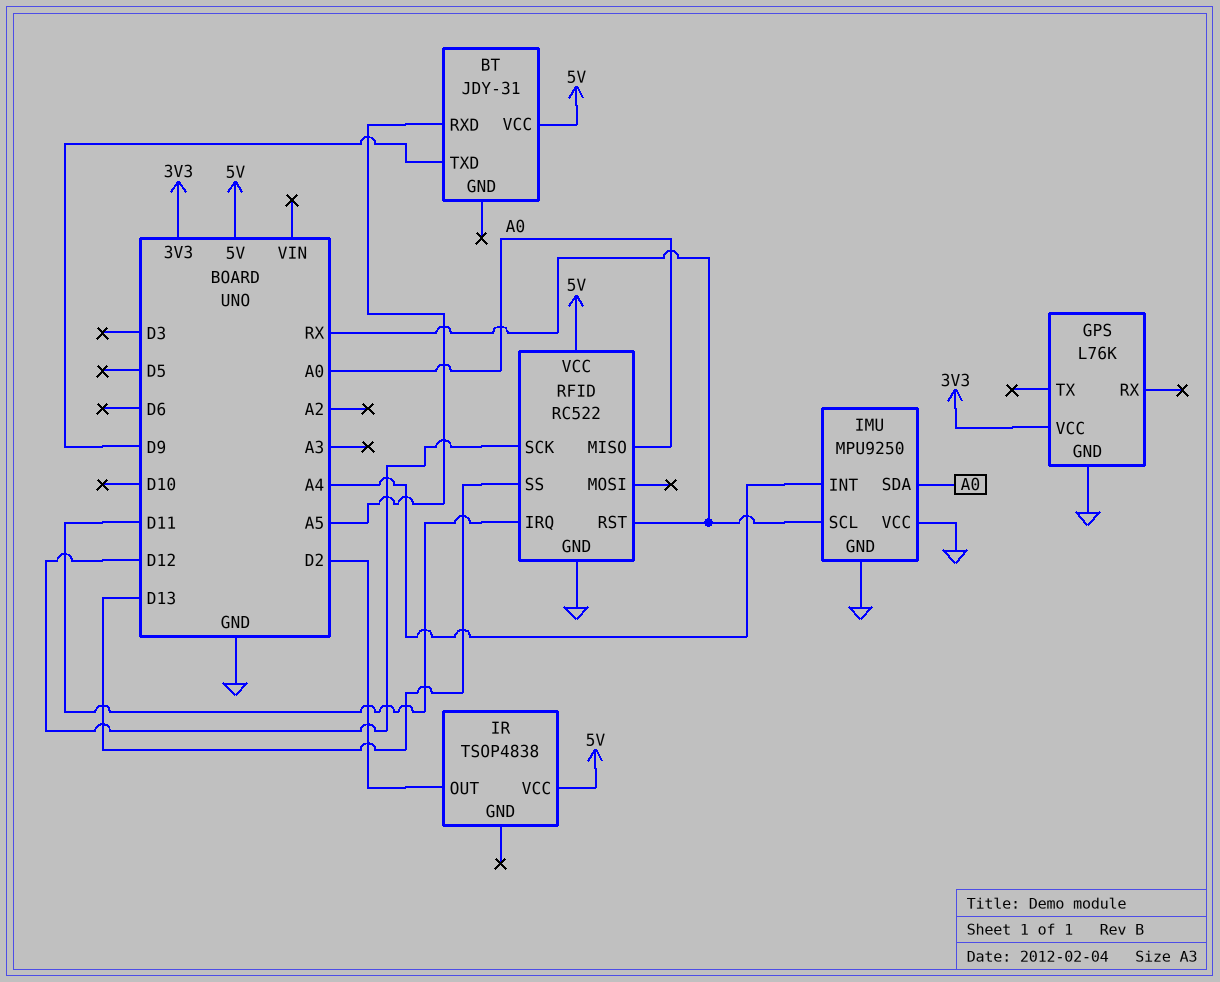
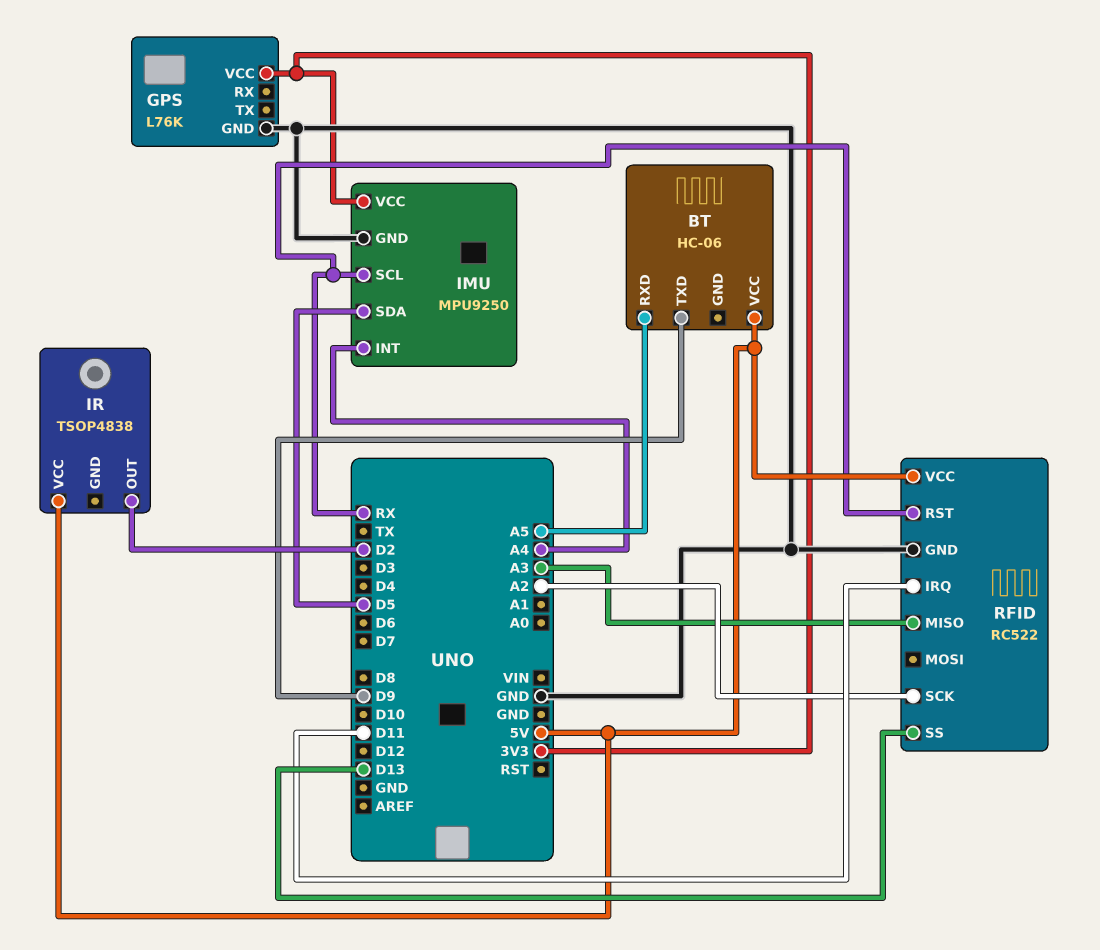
BT: JDY-31 -> HC-06
IMU pin SDA: A0 -> D5
IMU pin VCC: GND -> 3V3
RFID pin MISO: A0 -> A3
RFID pin SCK: D12 -> A2

